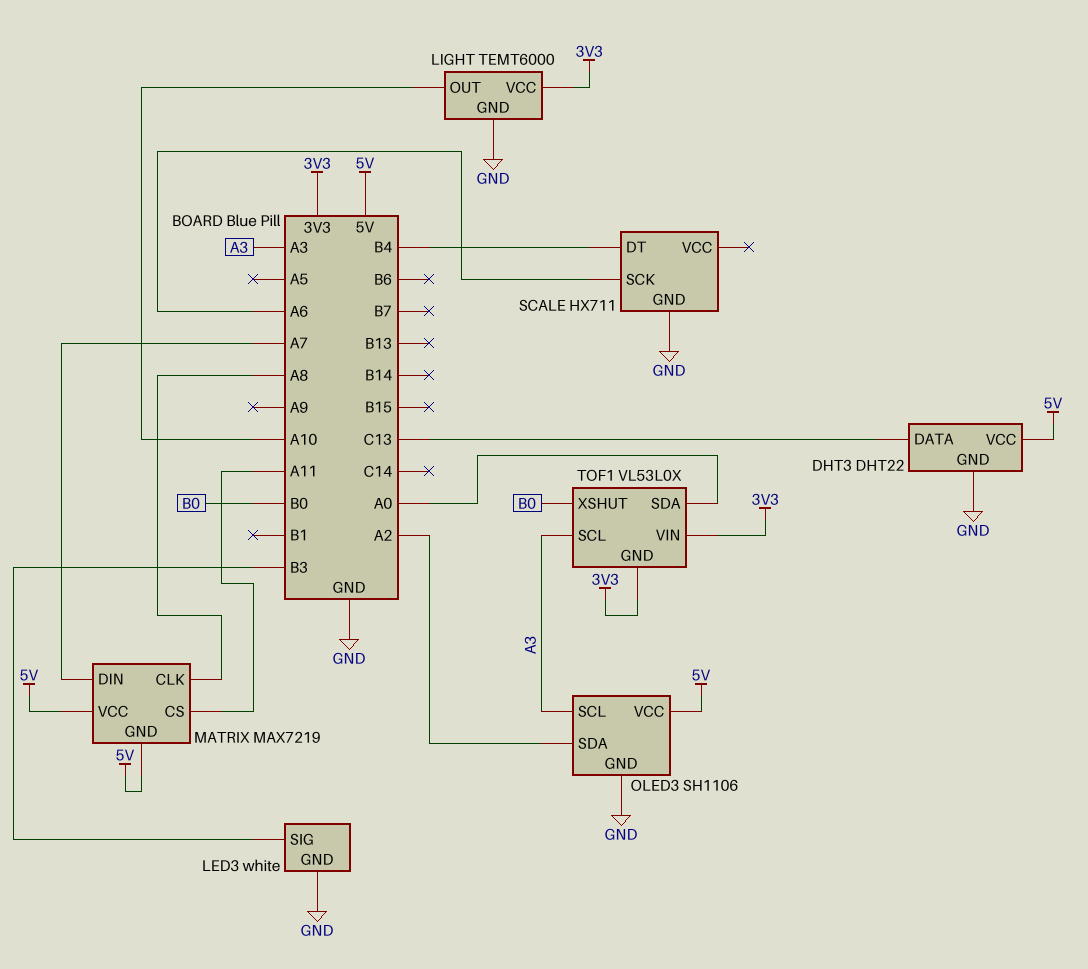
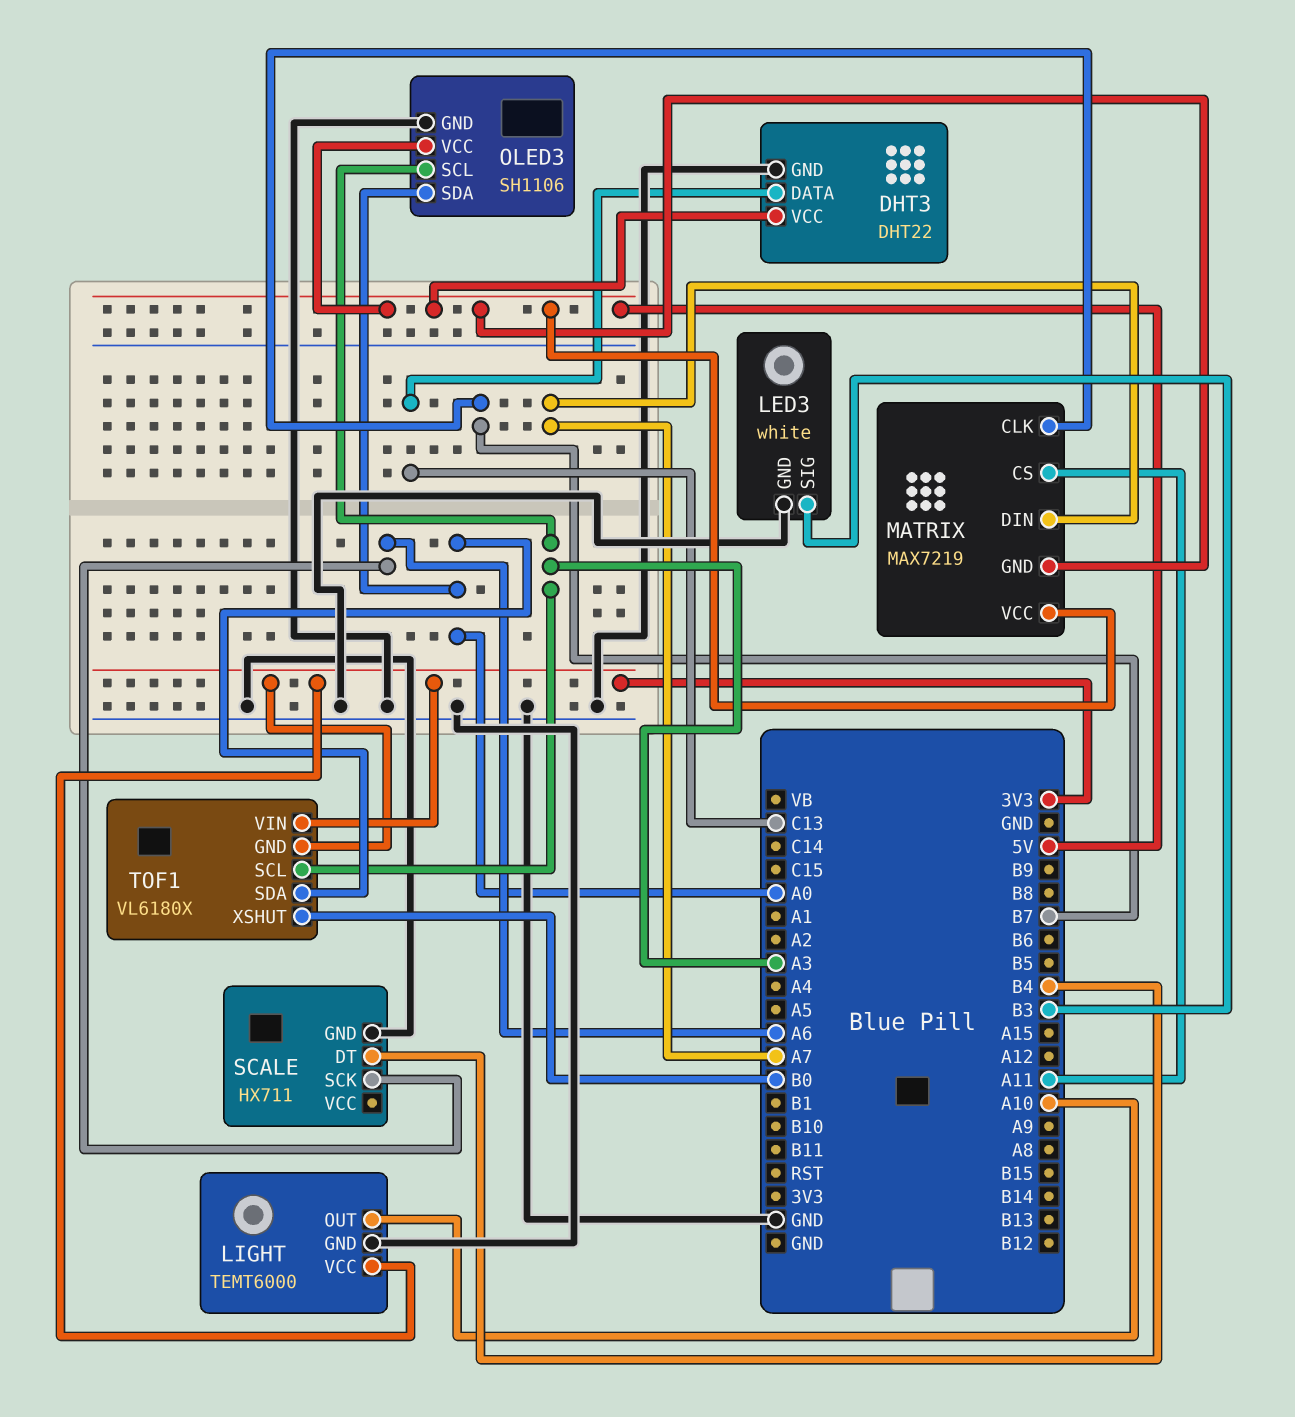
MATRIX pin CLK: A8 -> B7
OLED3 pin SDA: A2 -> A0
TOF1: VL53L0X -> VL6180X

